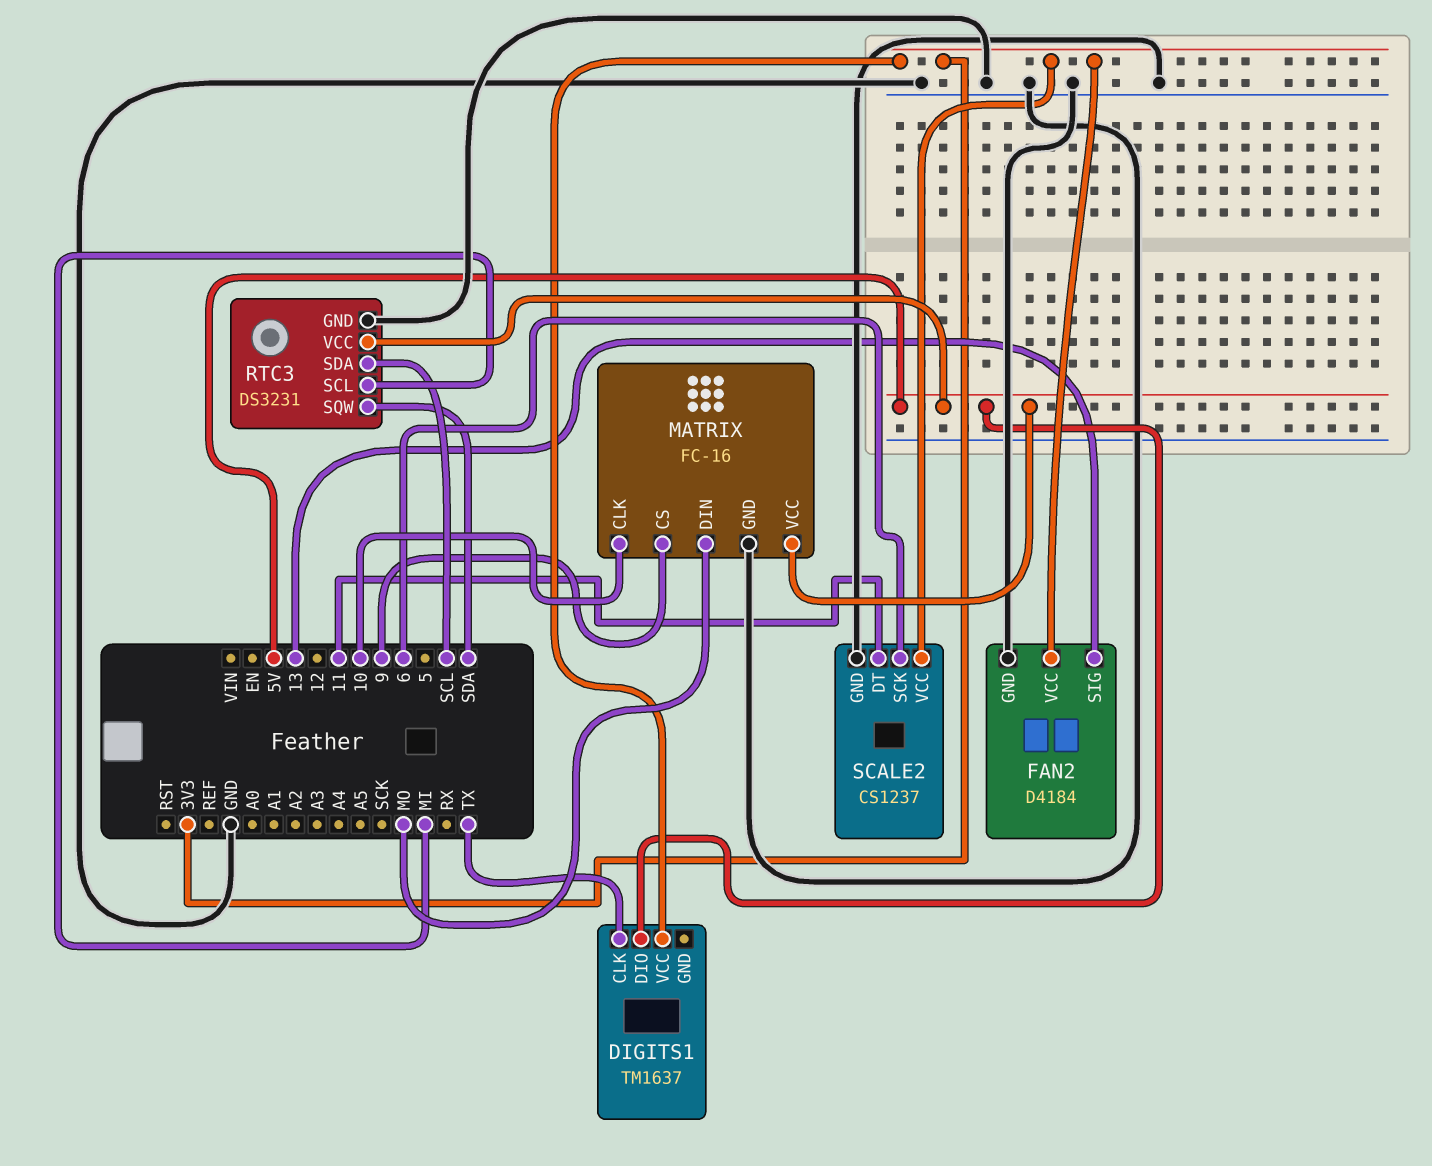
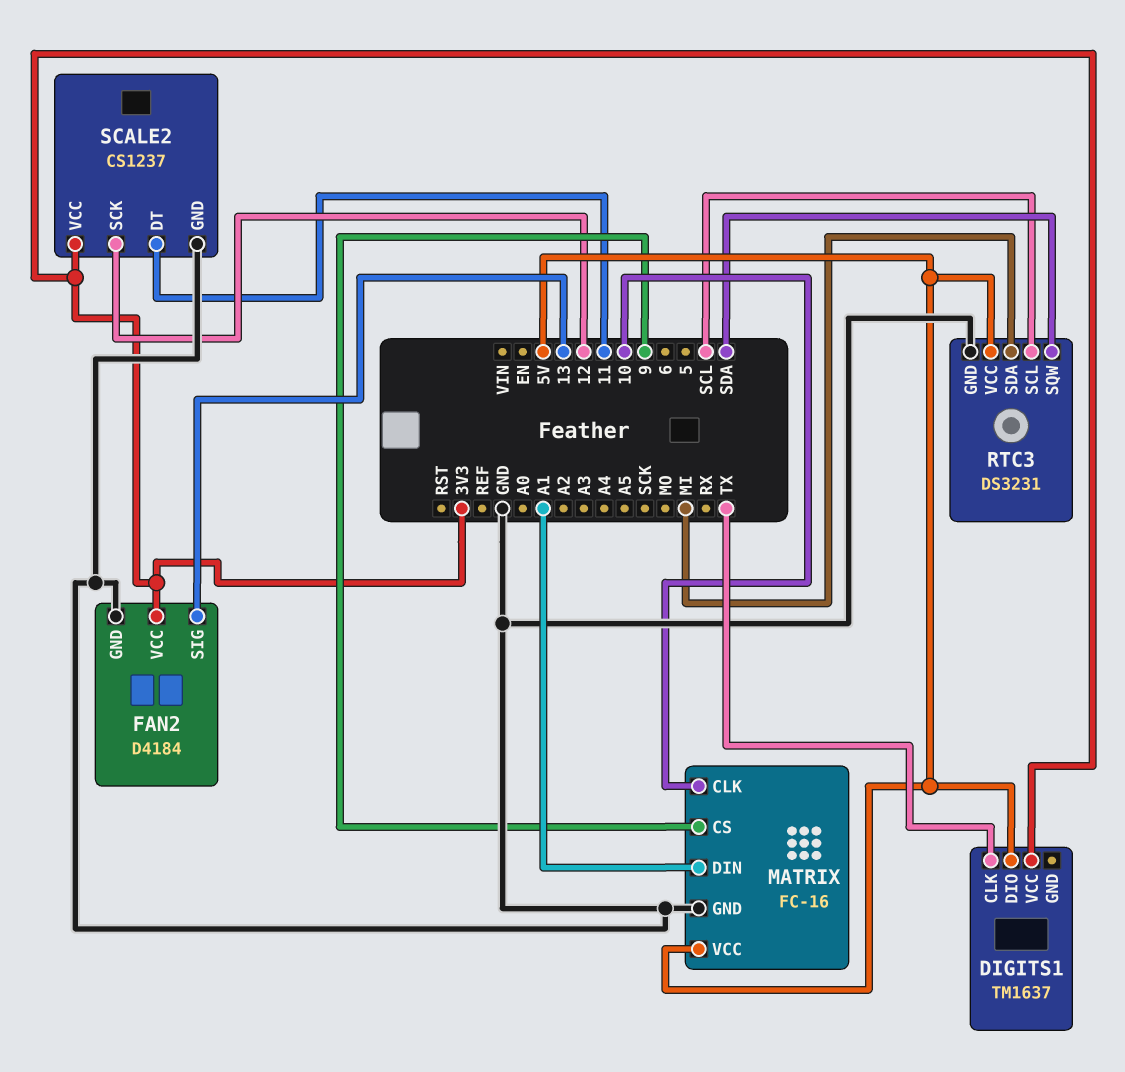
MATRIX pin DIN: MO -> A1
RTC3 pin SCL: MI -> SCL
RTC3 pin SDA: SCL -> MI
SCALE2 pin SCK: 6 -> 12

